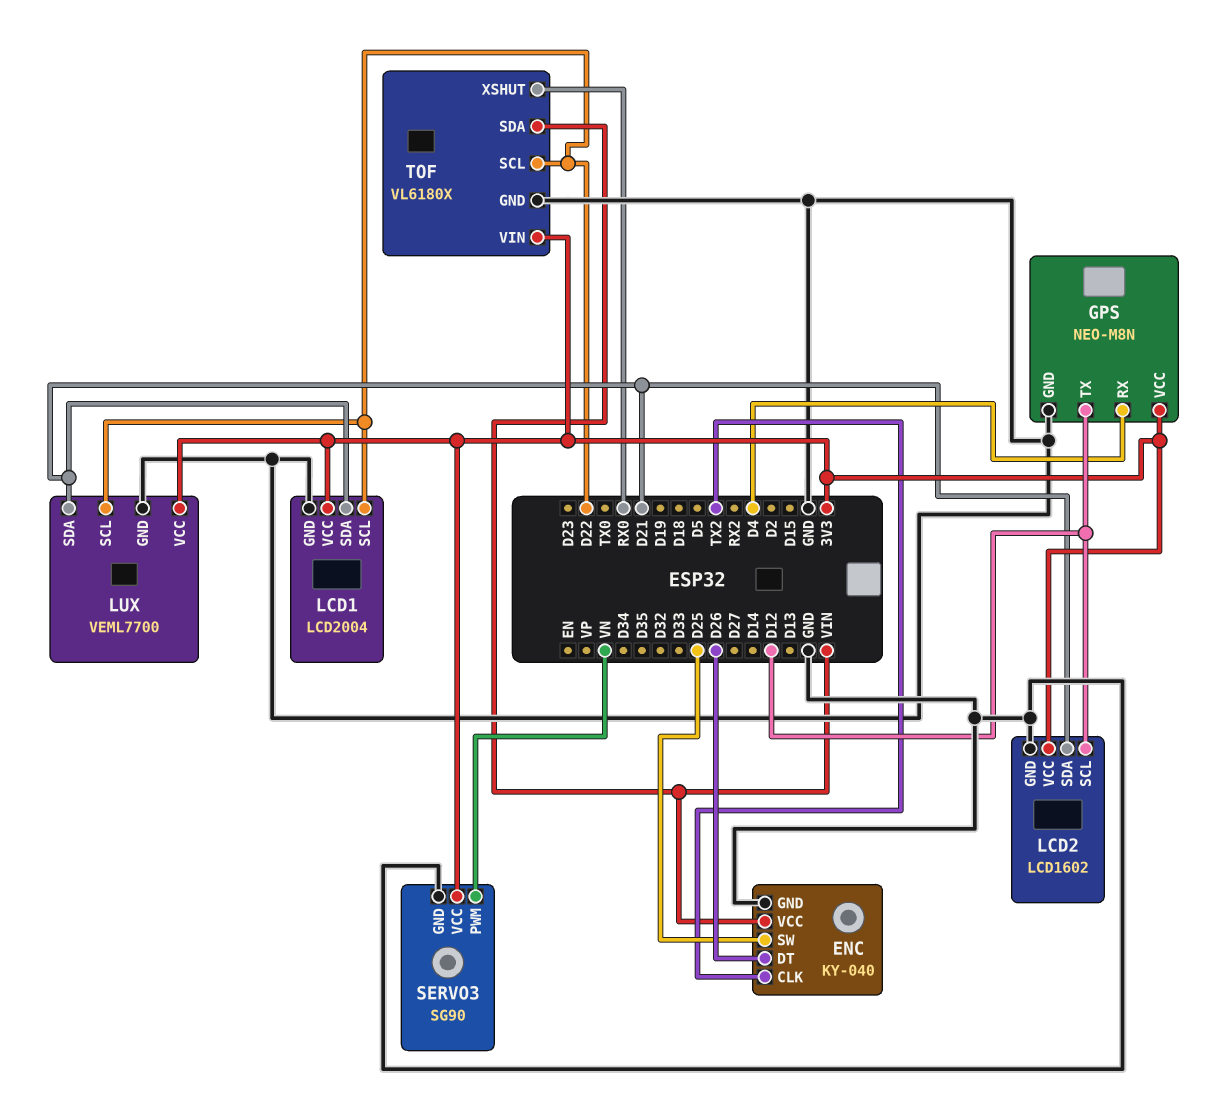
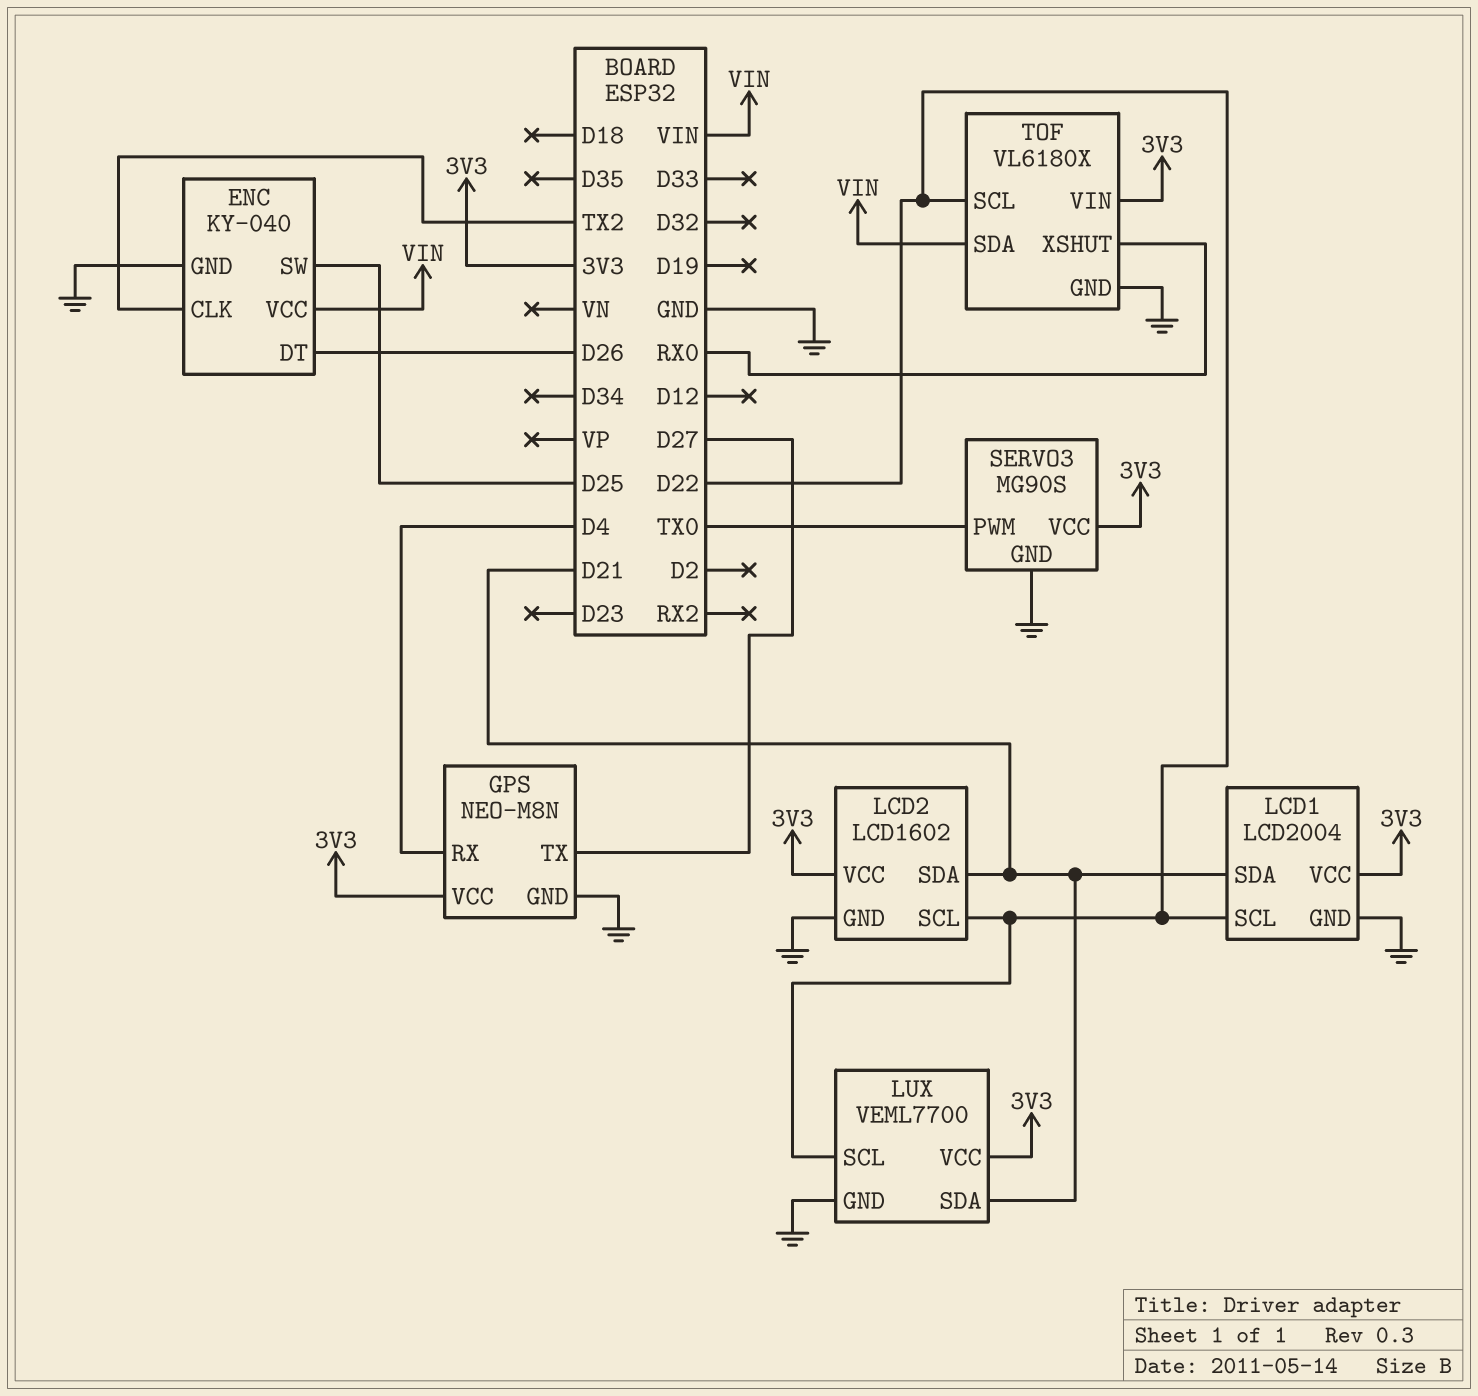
GPS pin TX: D12 -> D27
LCD2 pin SCL: D12 -> D22
SERVO3: SG90 -> MG90S
SERVO3 pin PWM: VN -> TX0

